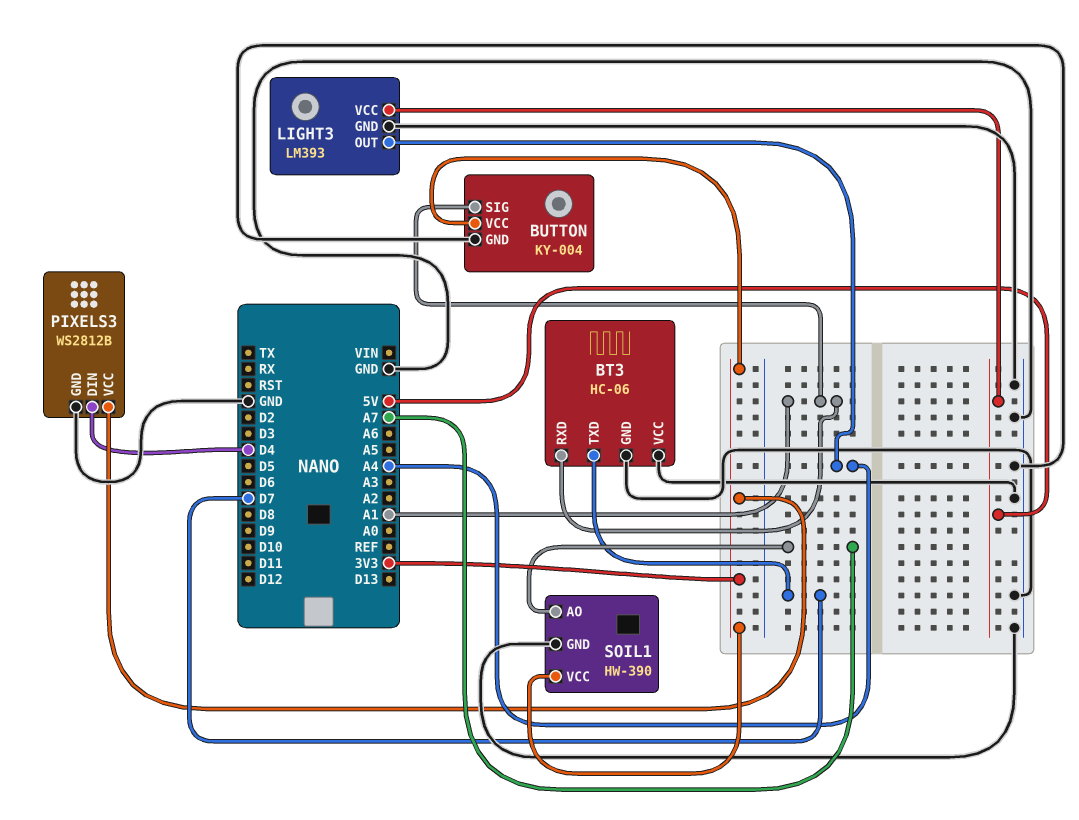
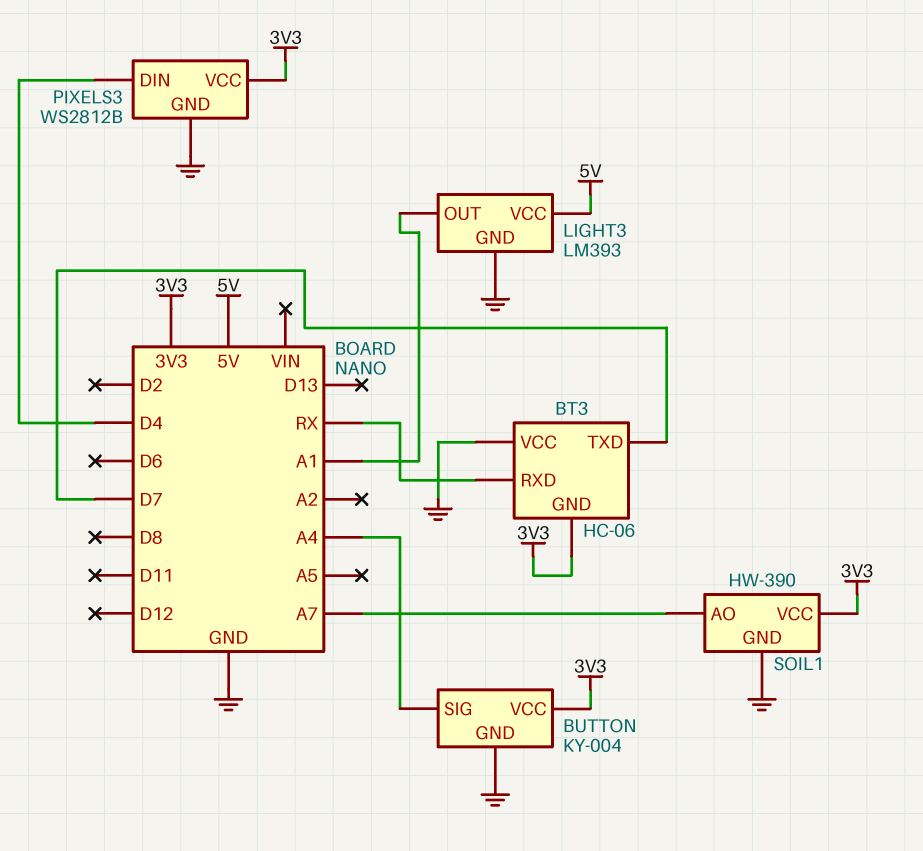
BT3 pin GND: GND -> 3V3
BT3 pin RXD: A1 -> RX
BUTTON pin SIG: A1 -> A4
LIGHT3 pin OUT: A4 -> A1

